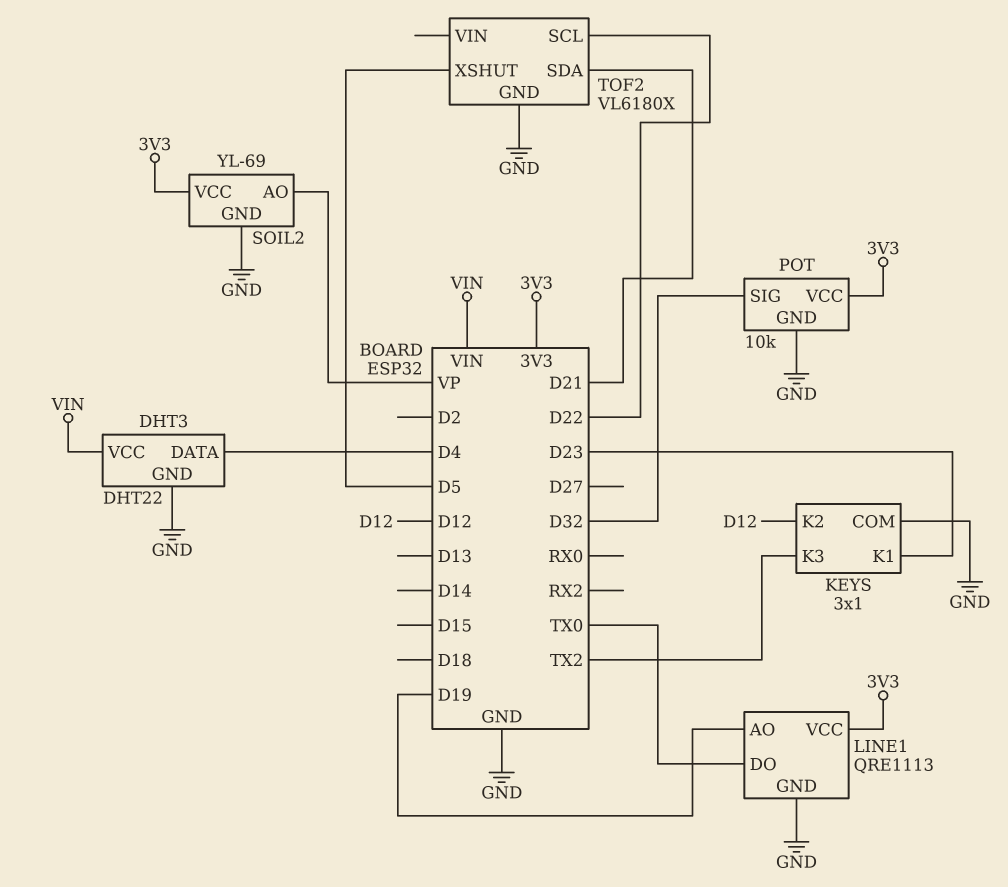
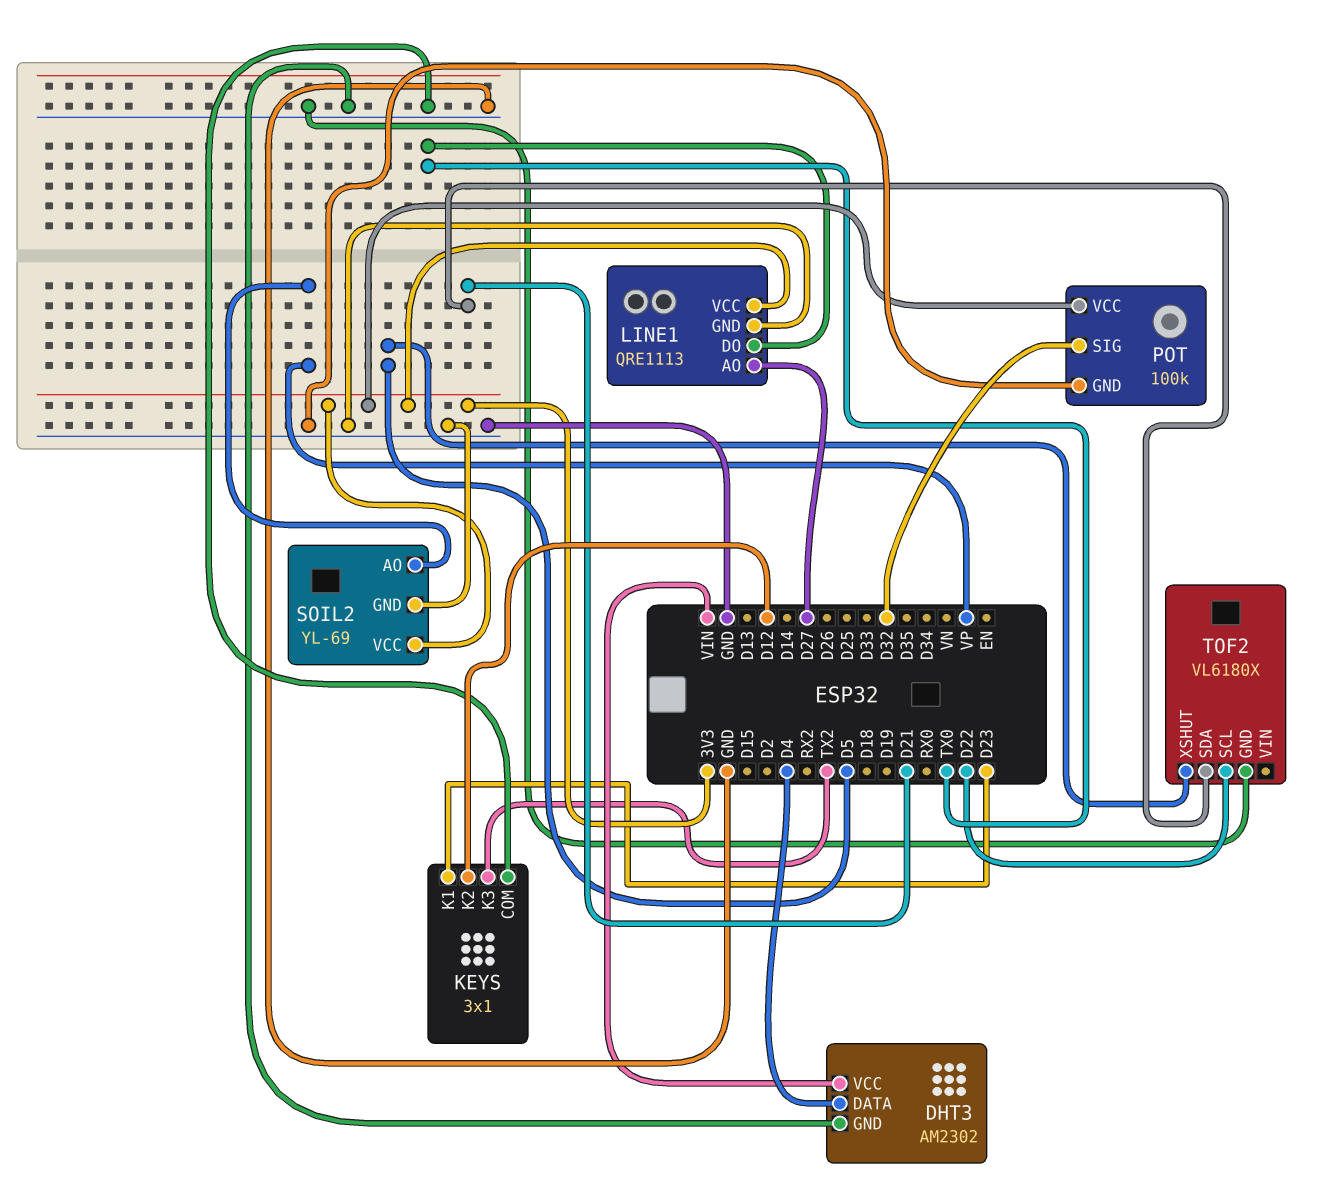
DHT3: DHT22 -> AM2302
LINE1 pin AO: D19 -> D27
POT: 10k -> 100k

